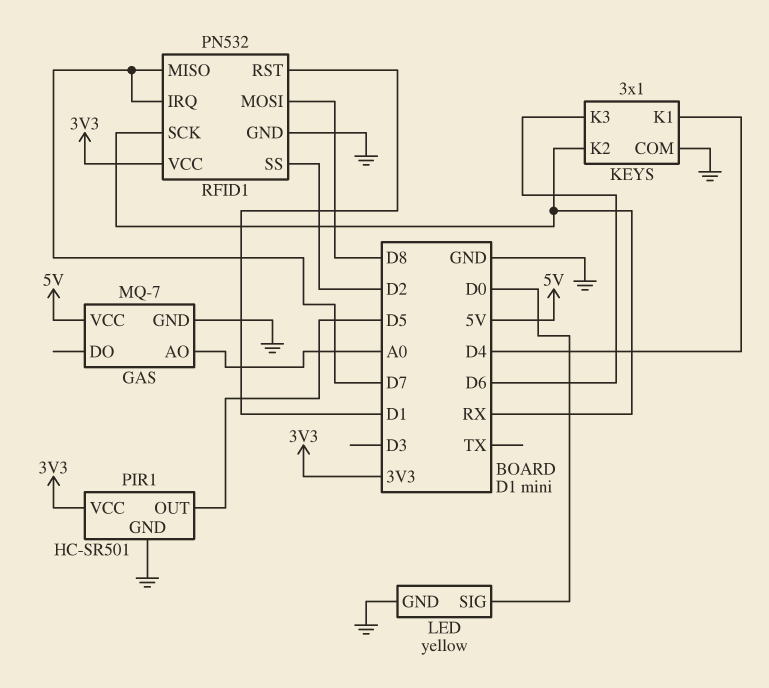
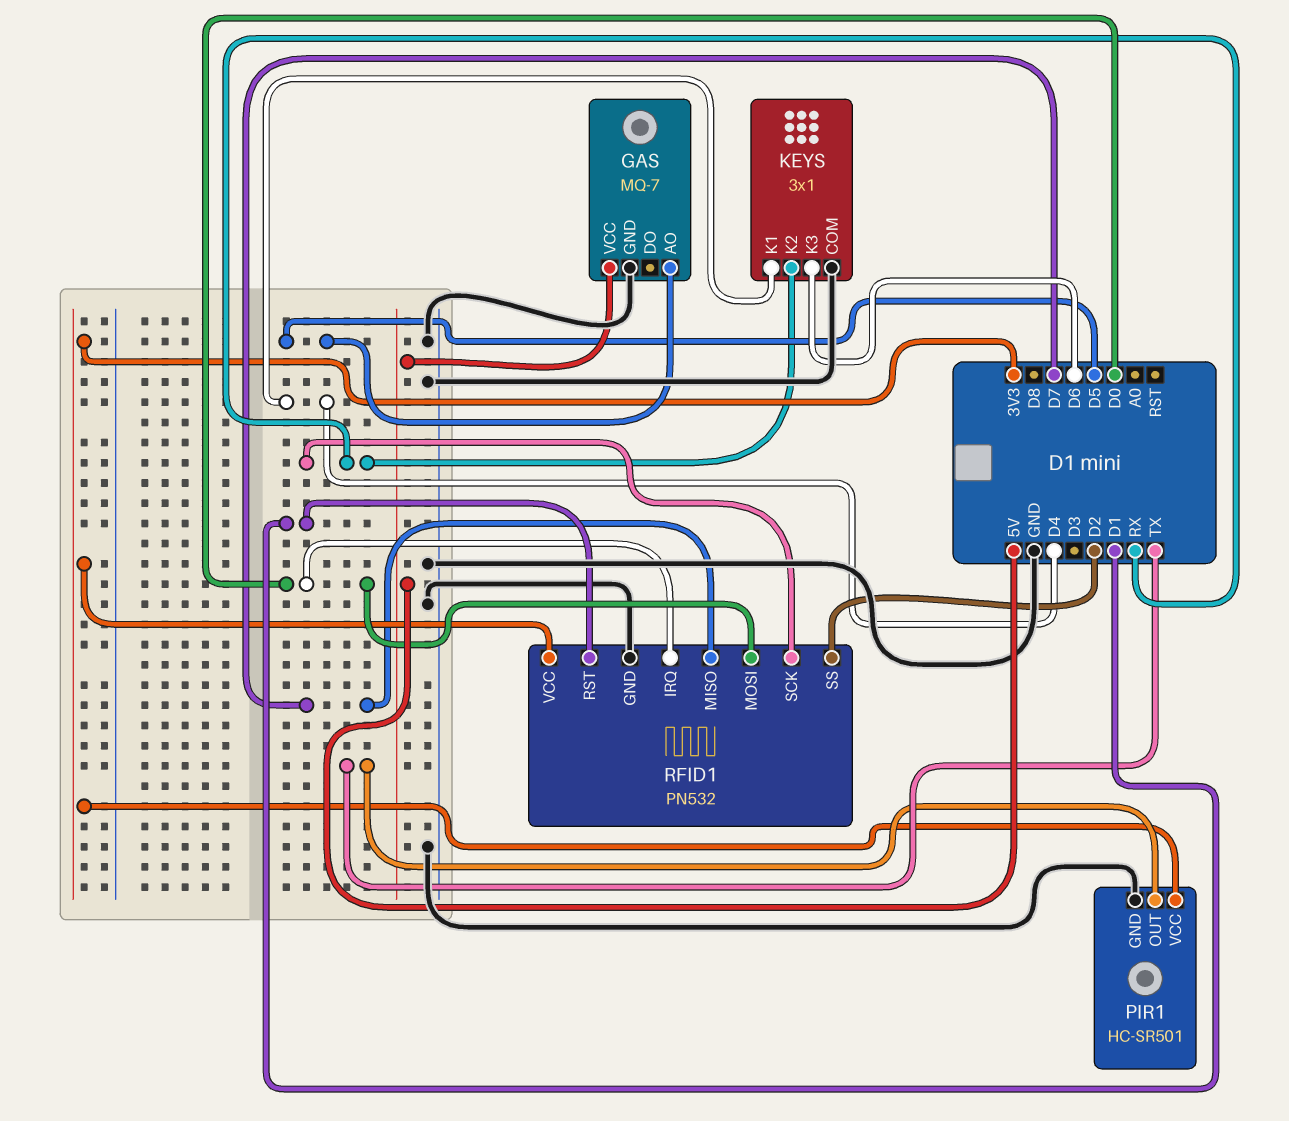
GAS pin AO: A0 -> D5
LED: yellow -> none
LED pin GND: GND -> none
LED pin SIG: D0 -> none
PIR1 pin OUT: D5 -> TX
RFID1 pin IRQ: D7 -> D0
RFID1 pin MOSI: D8 -> D0

